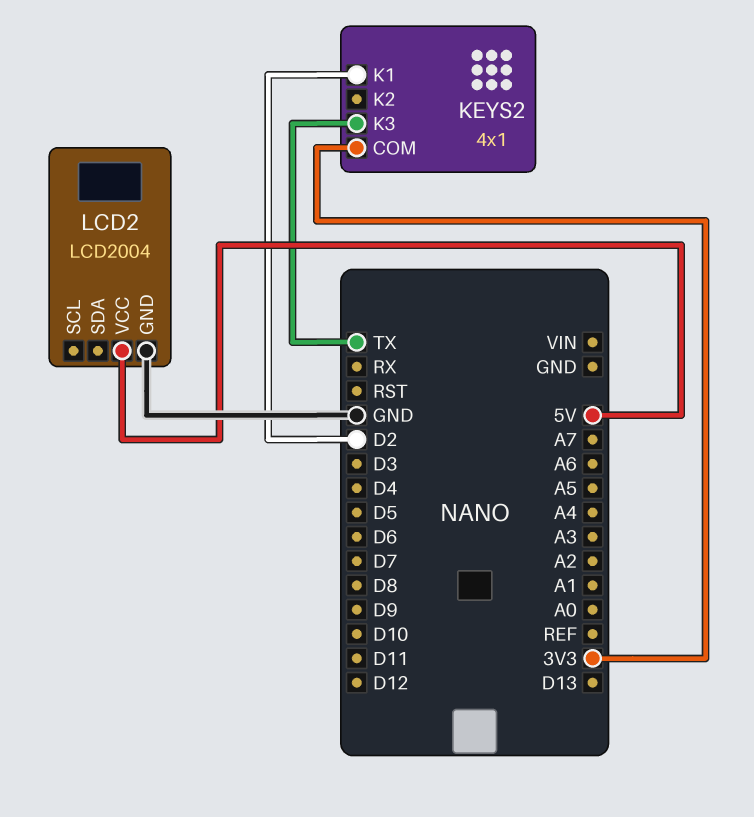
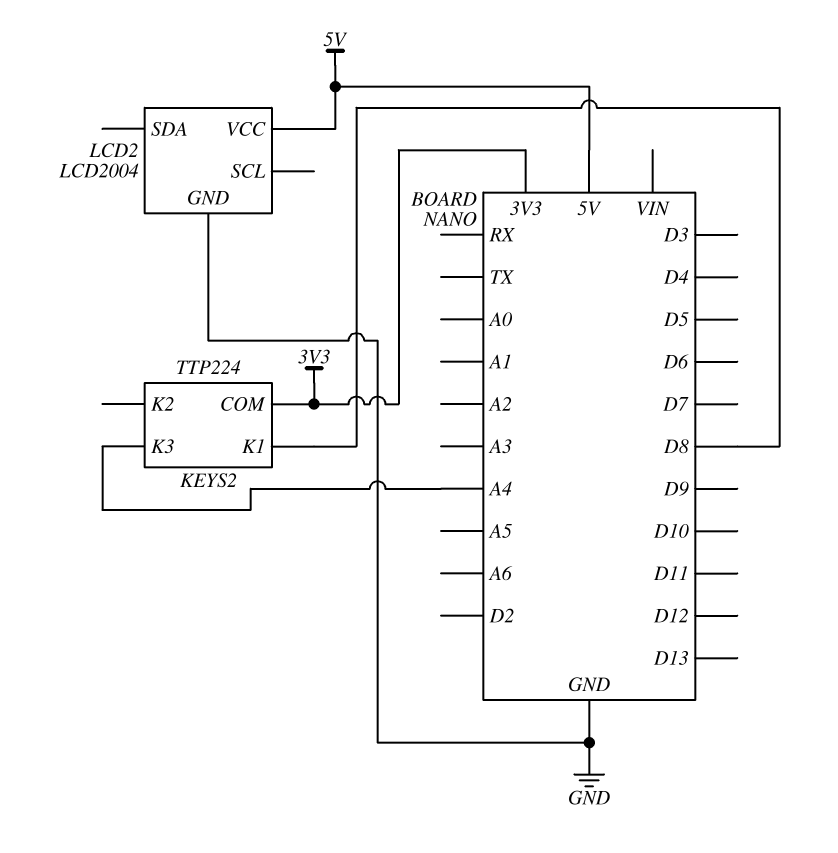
KEYS2: 4x1 -> TTP224
KEYS2 pin K1: D2 -> D8
KEYS2 pin K3: TX -> A4

